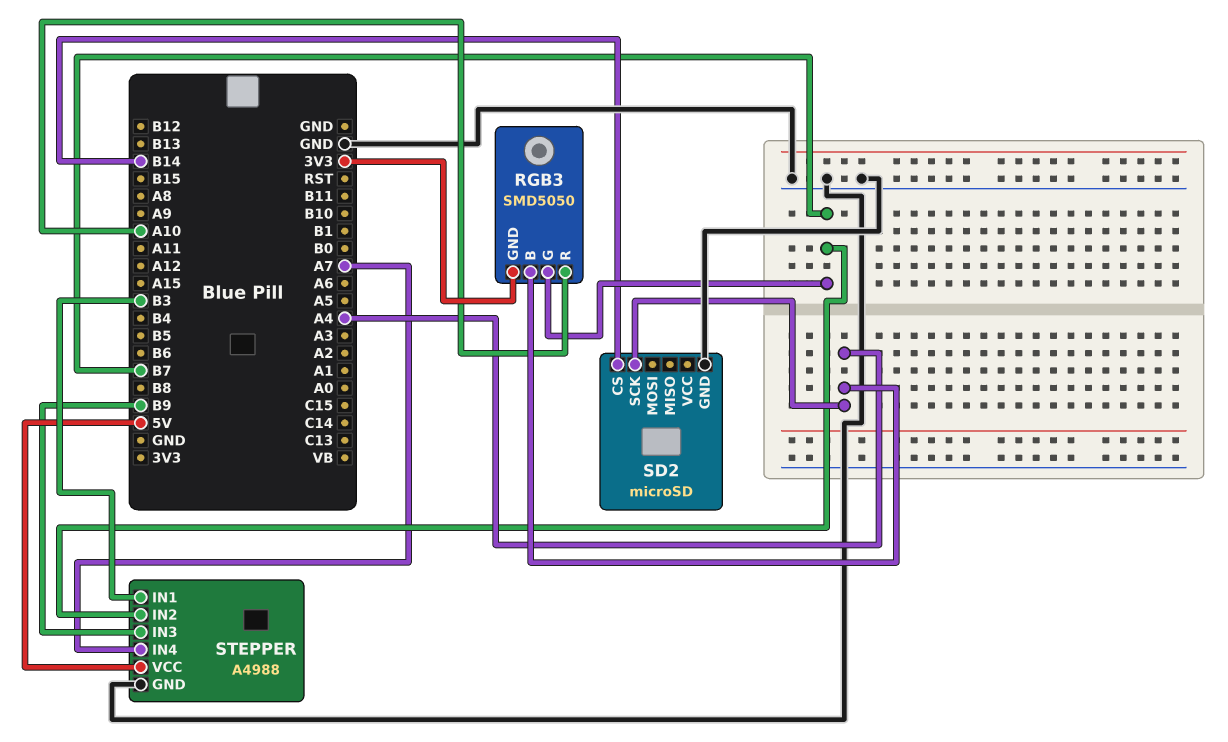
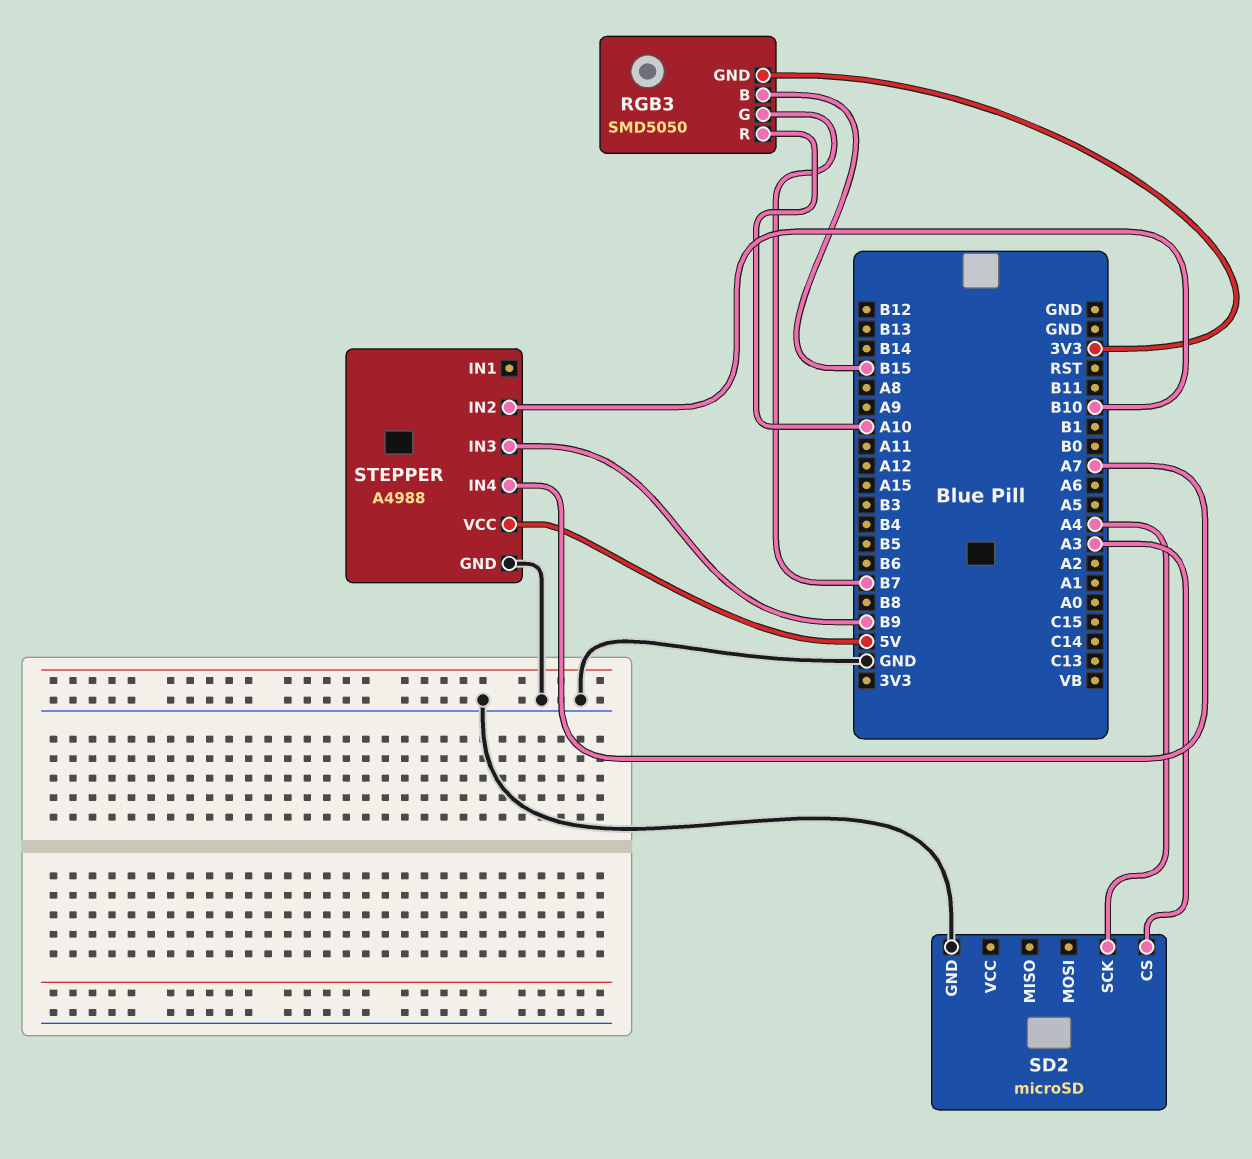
RGB3 pin B: A4 -> B15
SD2 pin CS: B14 -> A3
STEPPER pin IN1: B3 -> none
STEPPER pin IN2: B7 -> B10

